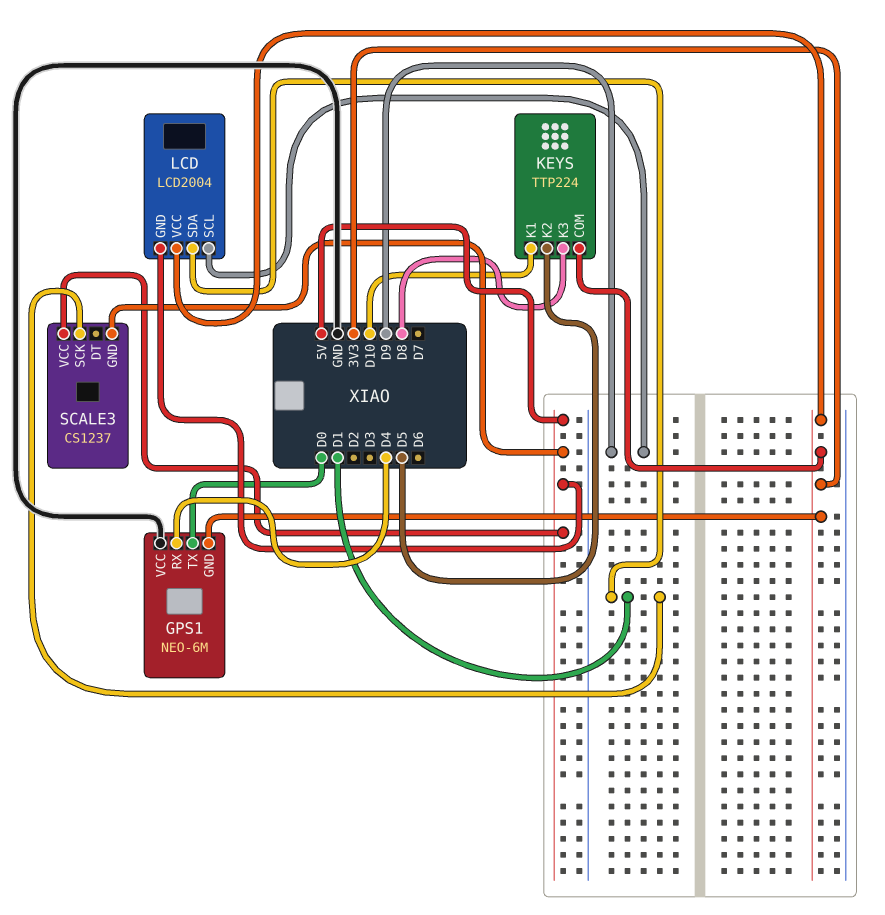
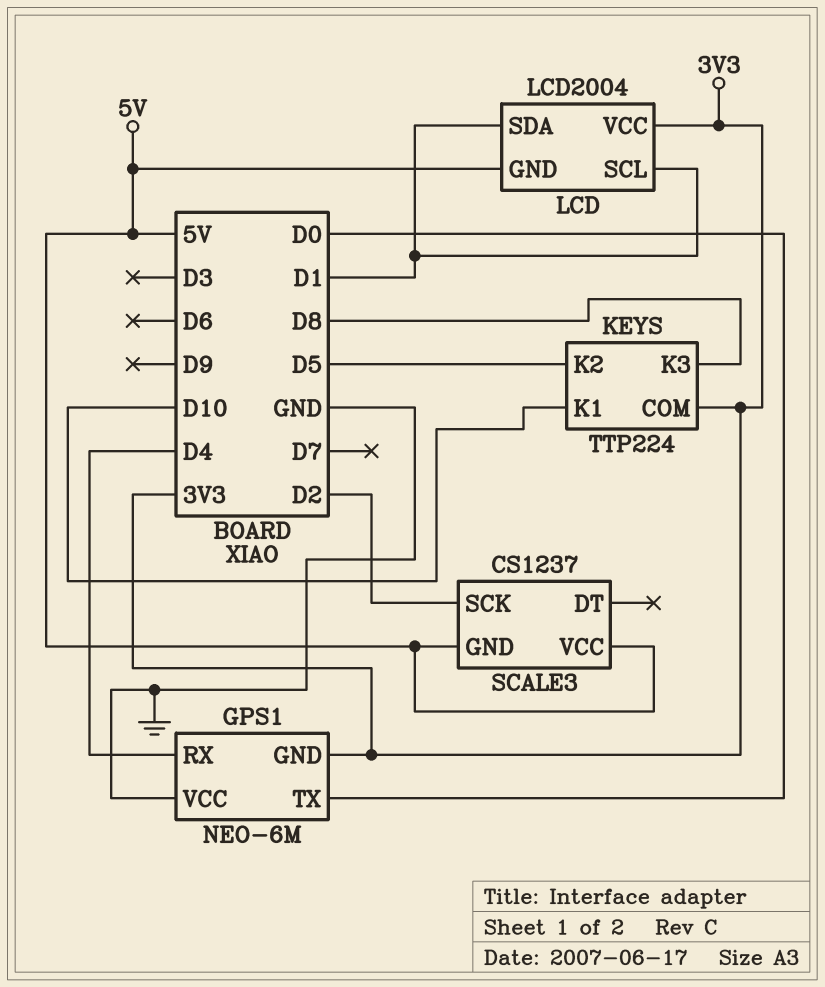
LCD pin SCL: D9 -> D1
SCALE3 pin SCK: D1 -> D2

